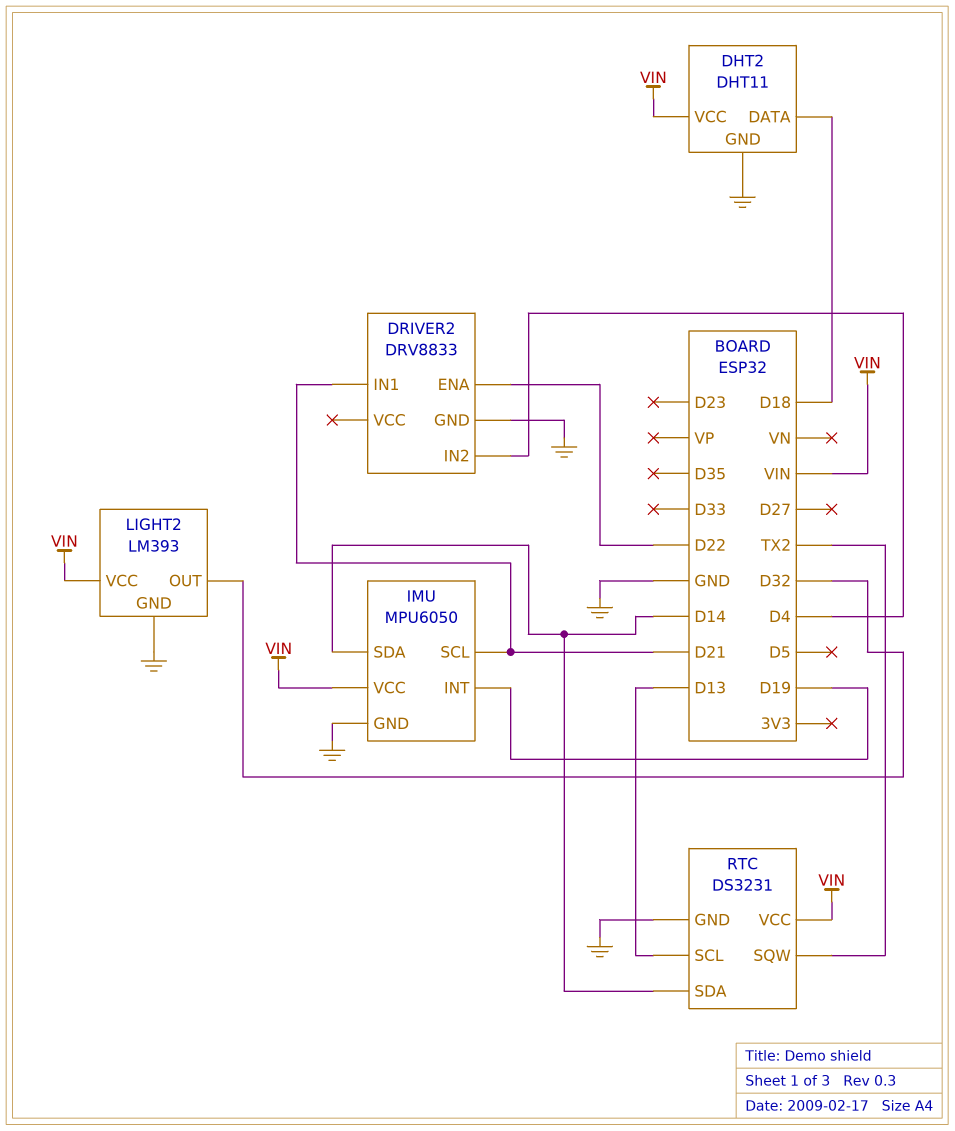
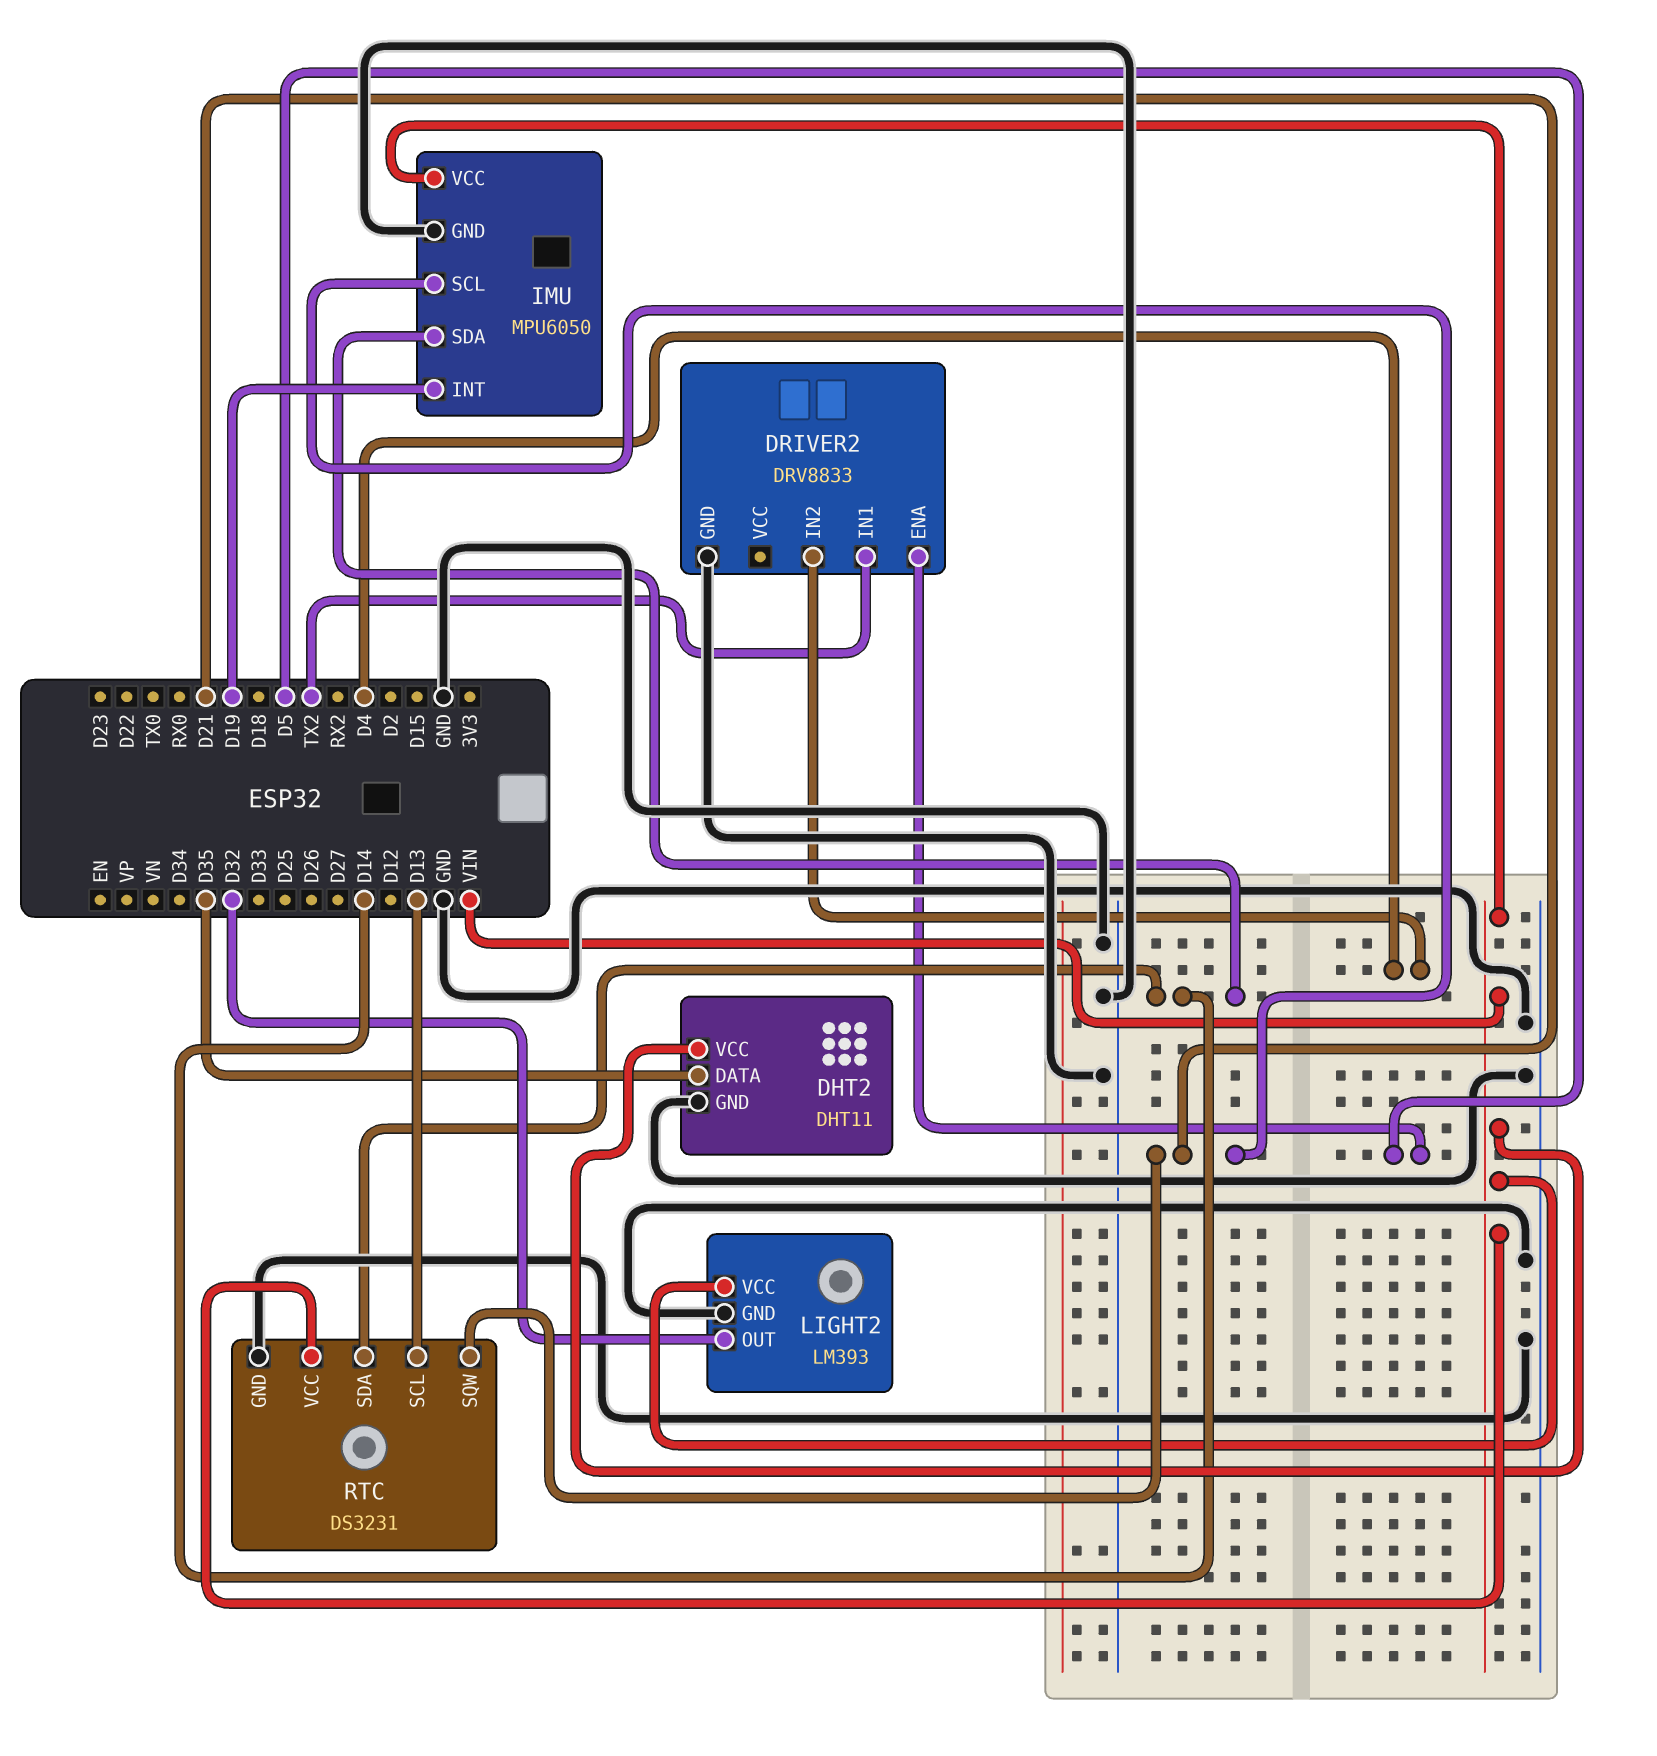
DHT2 pin DATA: D18 -> D35
DRIVER2 pin ENA: D22 -> D5
DRIVER2 pin IN1: D21 -> TX2
RTC pin SQW: TX2 -> D21

